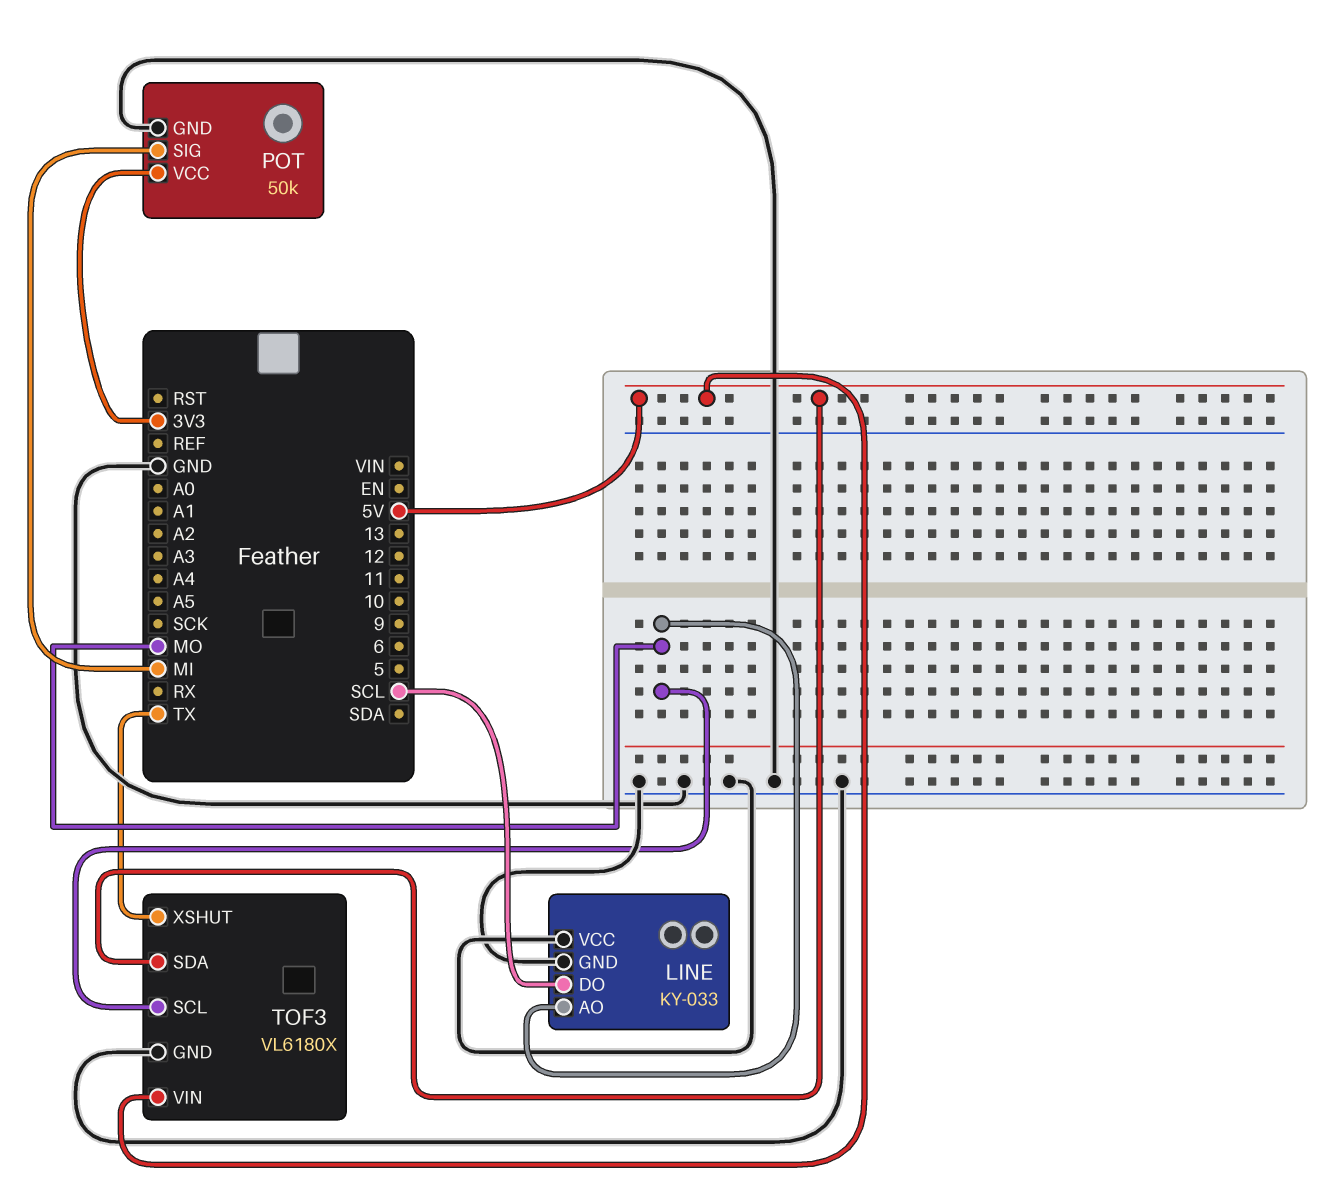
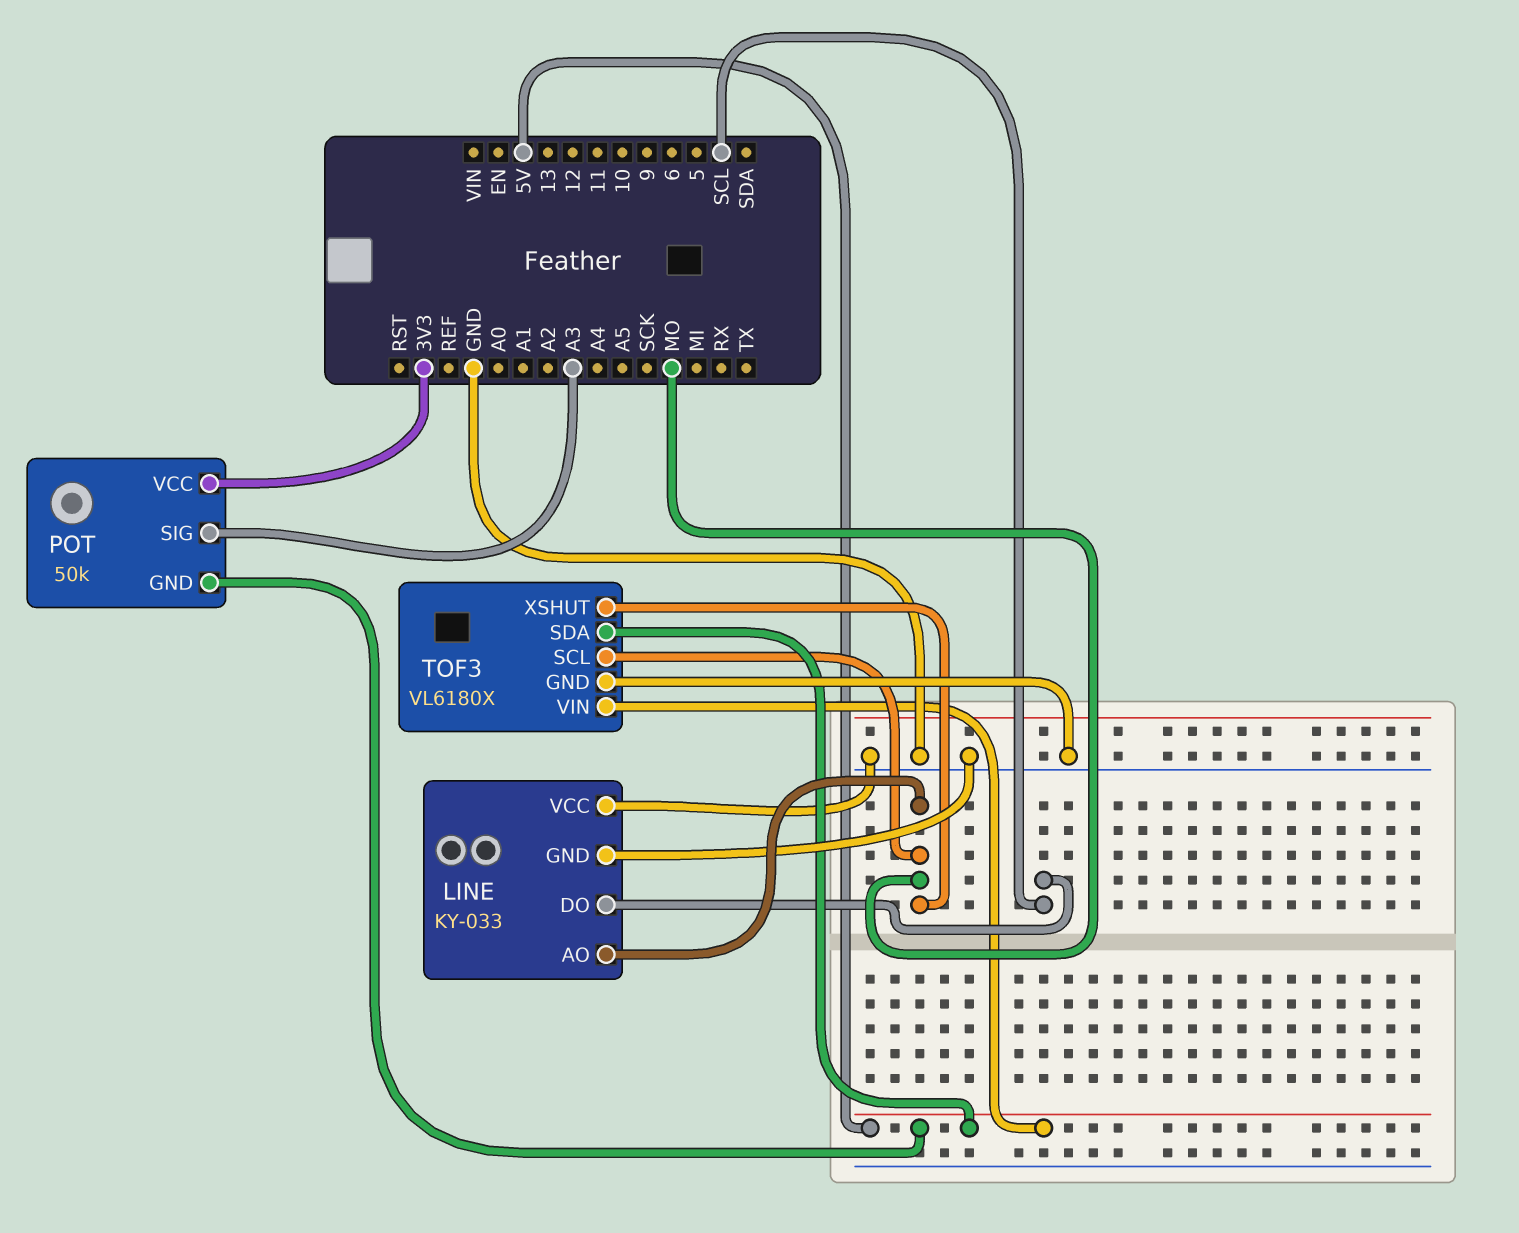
POT pin GND: GND -> 5V
POT pin SIG: MI -> A3
TOF3 pin XSHUT: TX -> MO

